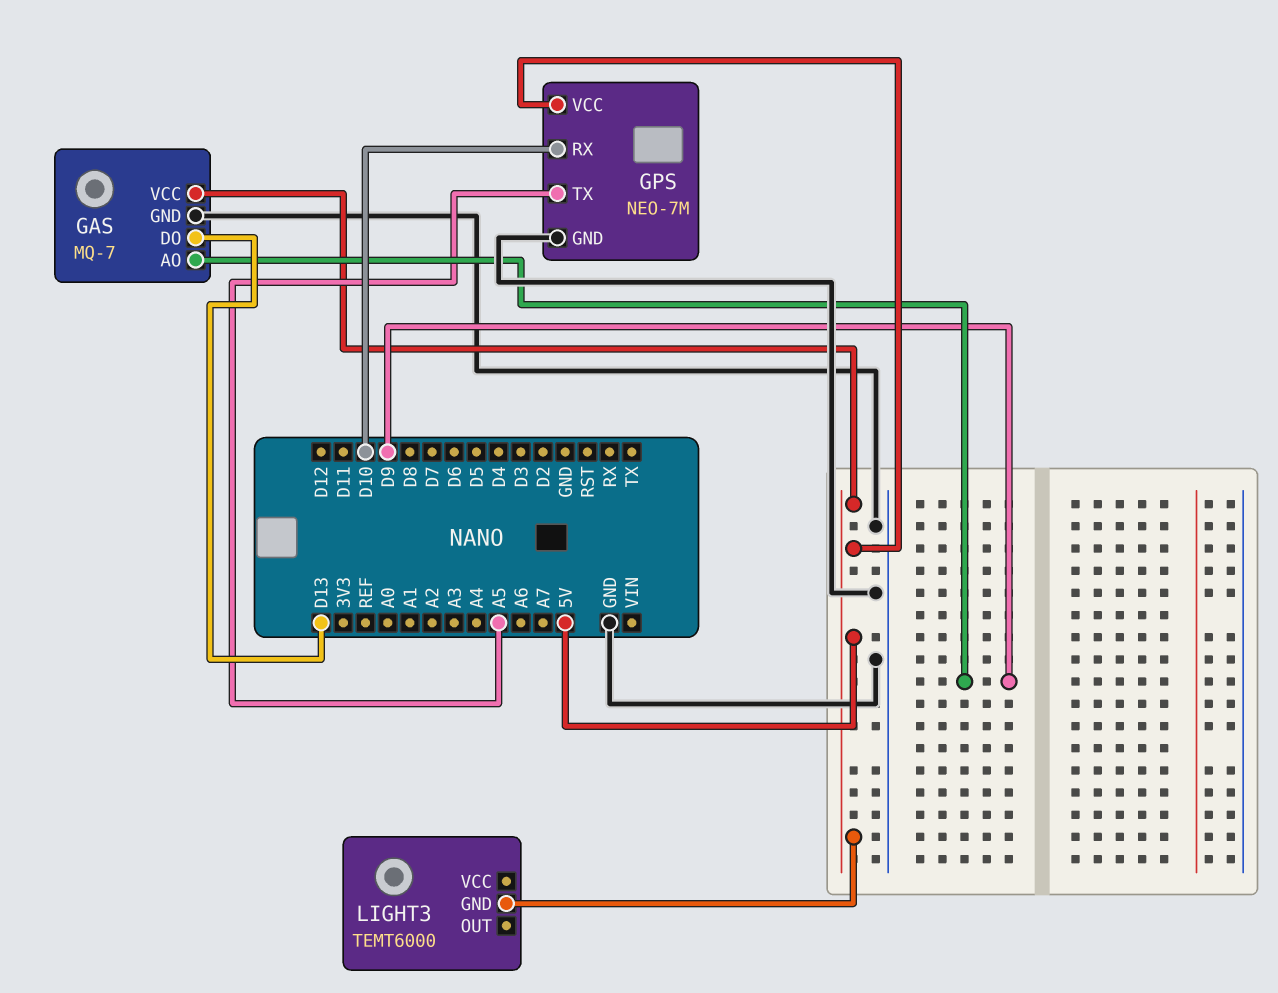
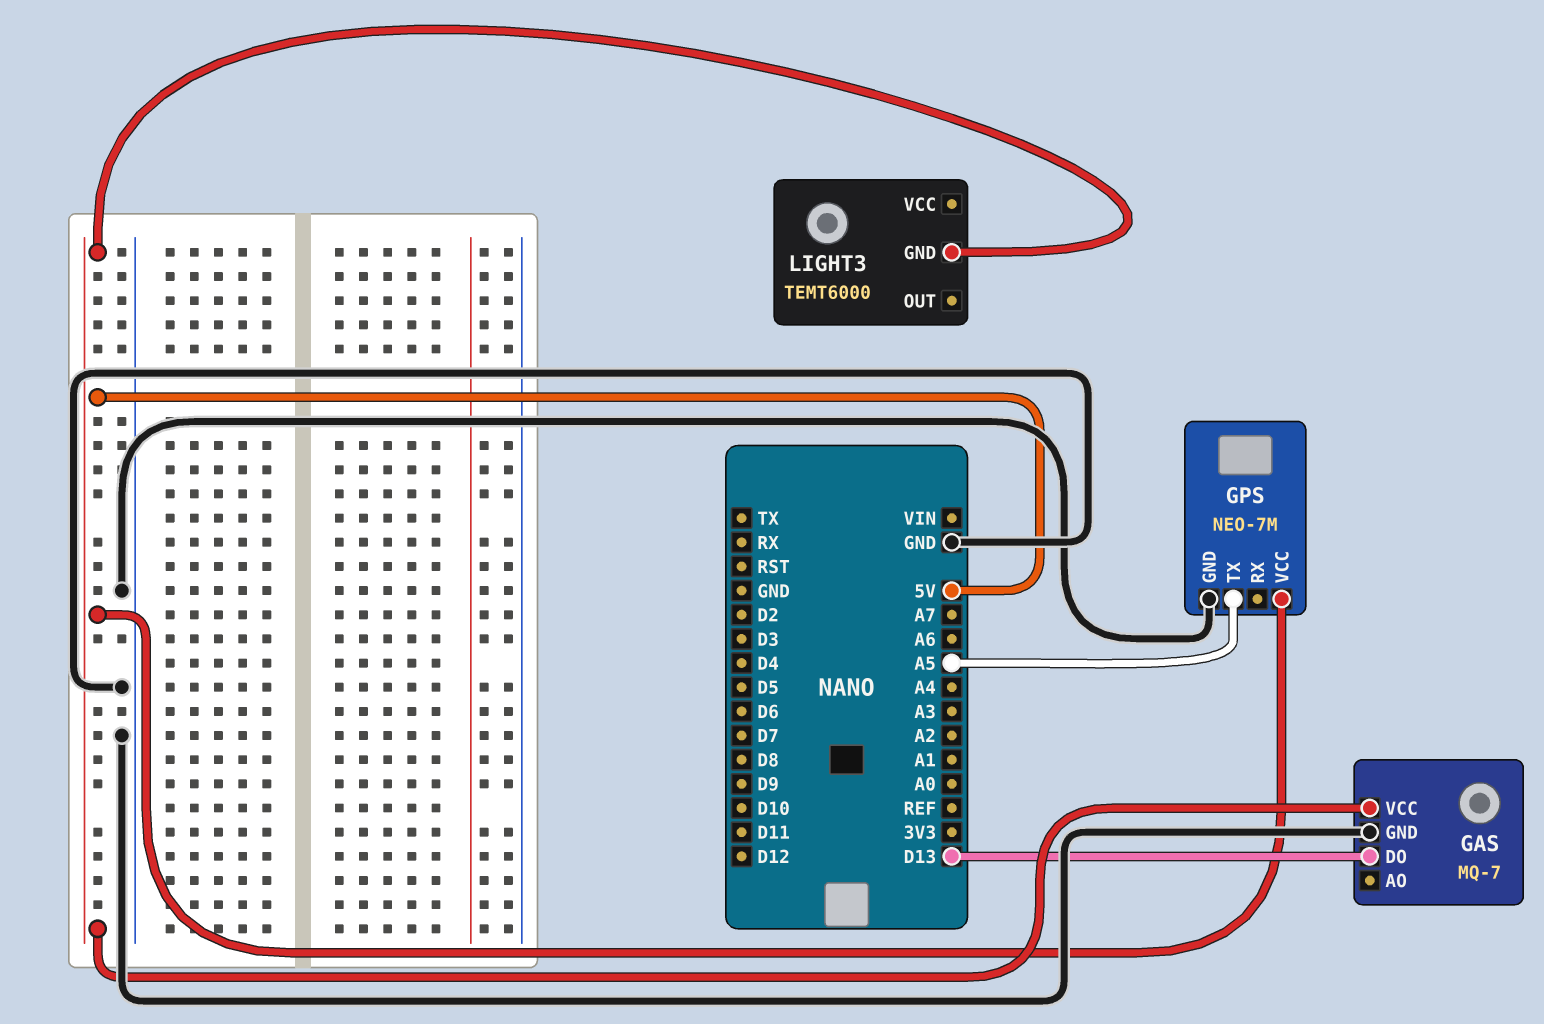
GAS pin AO: D9 -> none
GPS pin RX: D10 -> none

